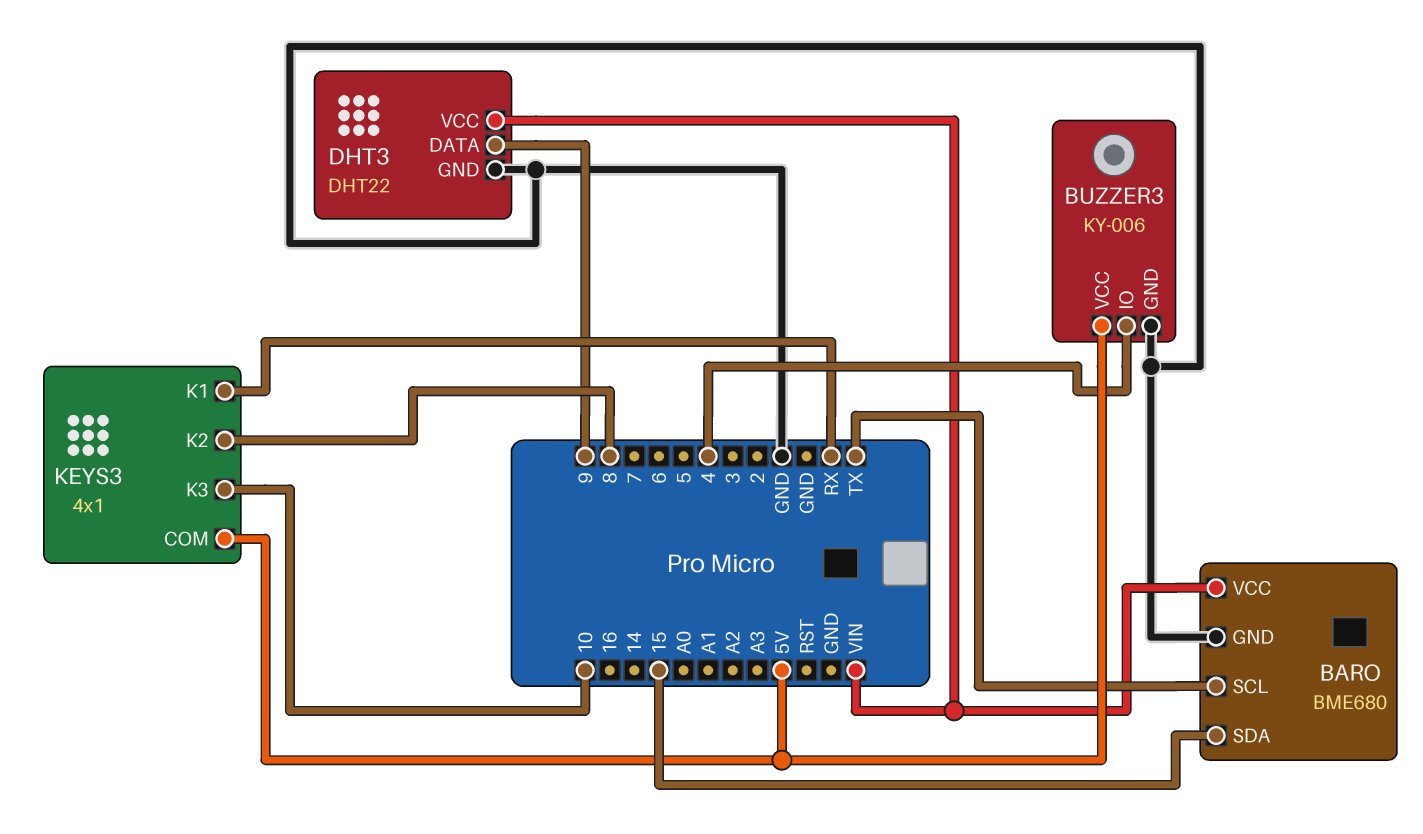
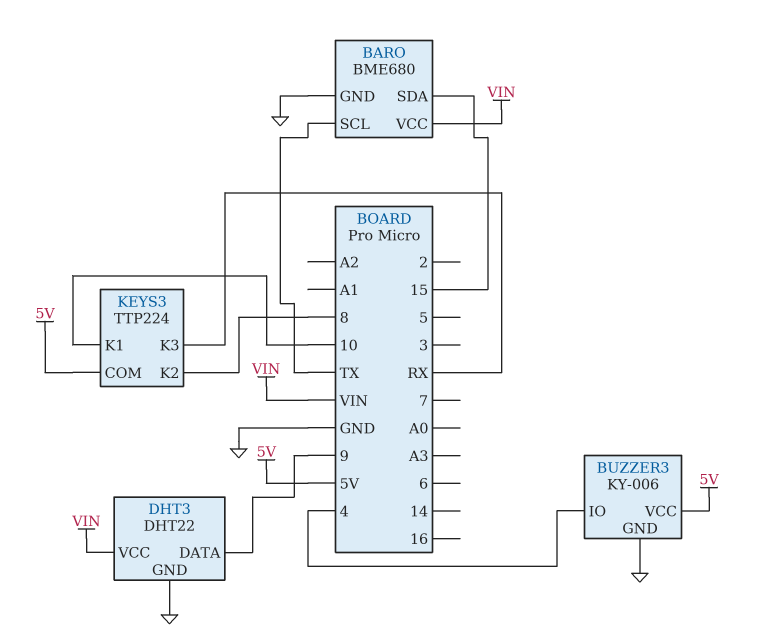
KEYS3: 4x1 -> TTP224
KEYS3 pin K1: RX -> 10
KEYS3 pin K3: 10 -> RX

